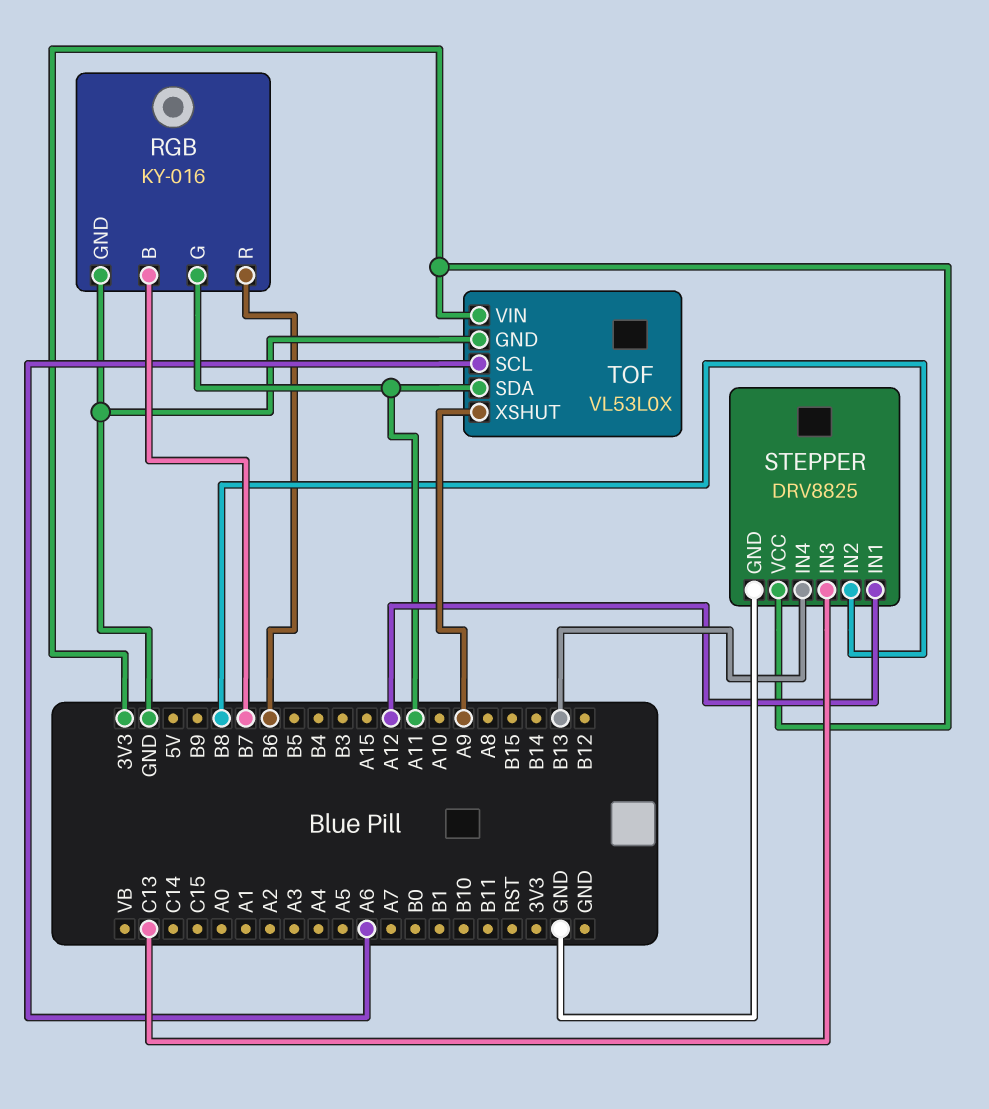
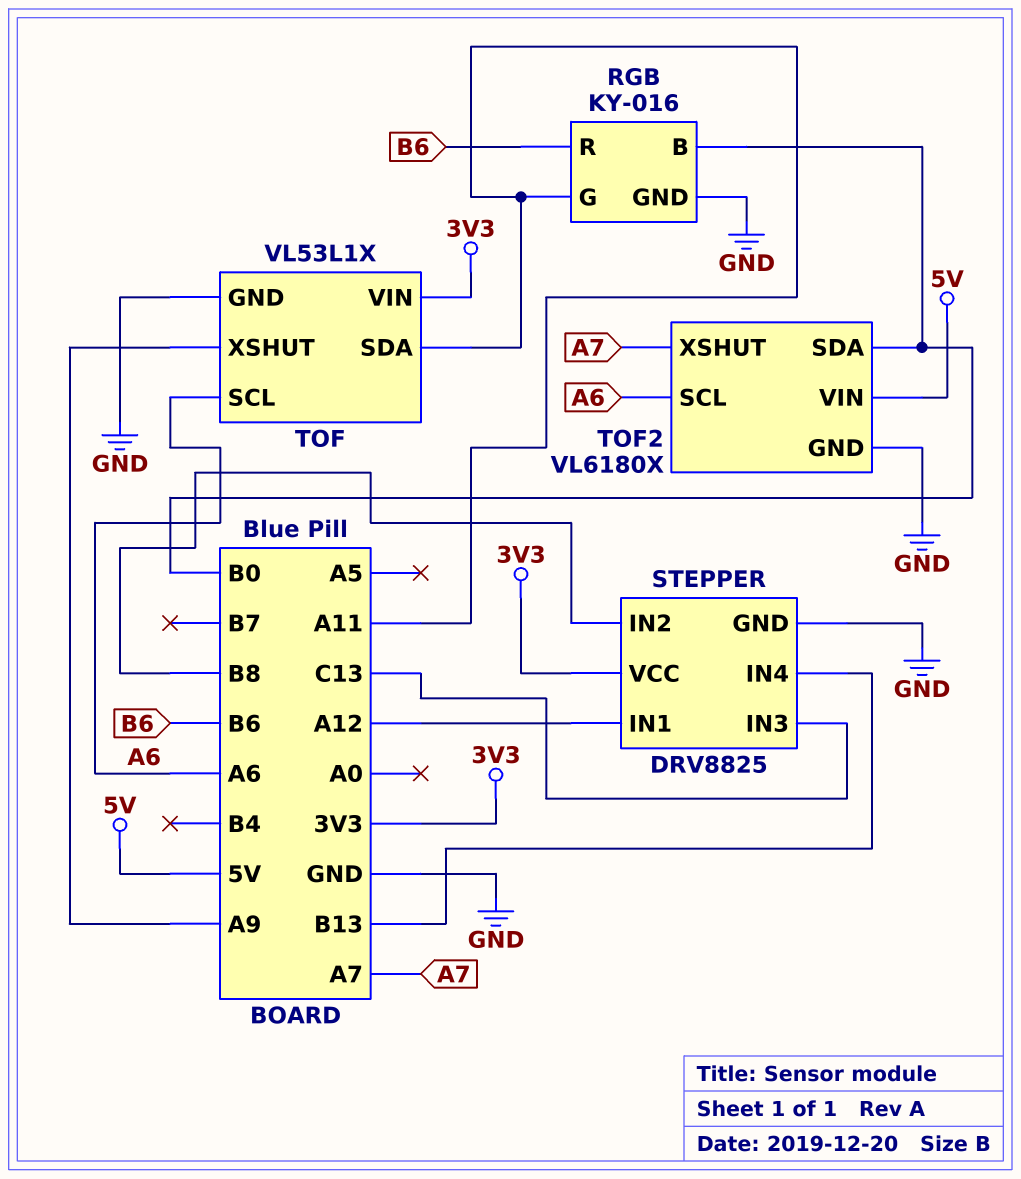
RGB pin B: B7 -> B0
TOF: VL53L0X -> VL53L1X
TOF2: none -> VL6180X
TOF2 pin GND: none -> GND
TOF2 pin SCL: none -> A6
TOF2 pin SDA: none -> B0
TOF2 pin VIN: none -> 5V
TOF2 pin XSHUT: none -> A7

